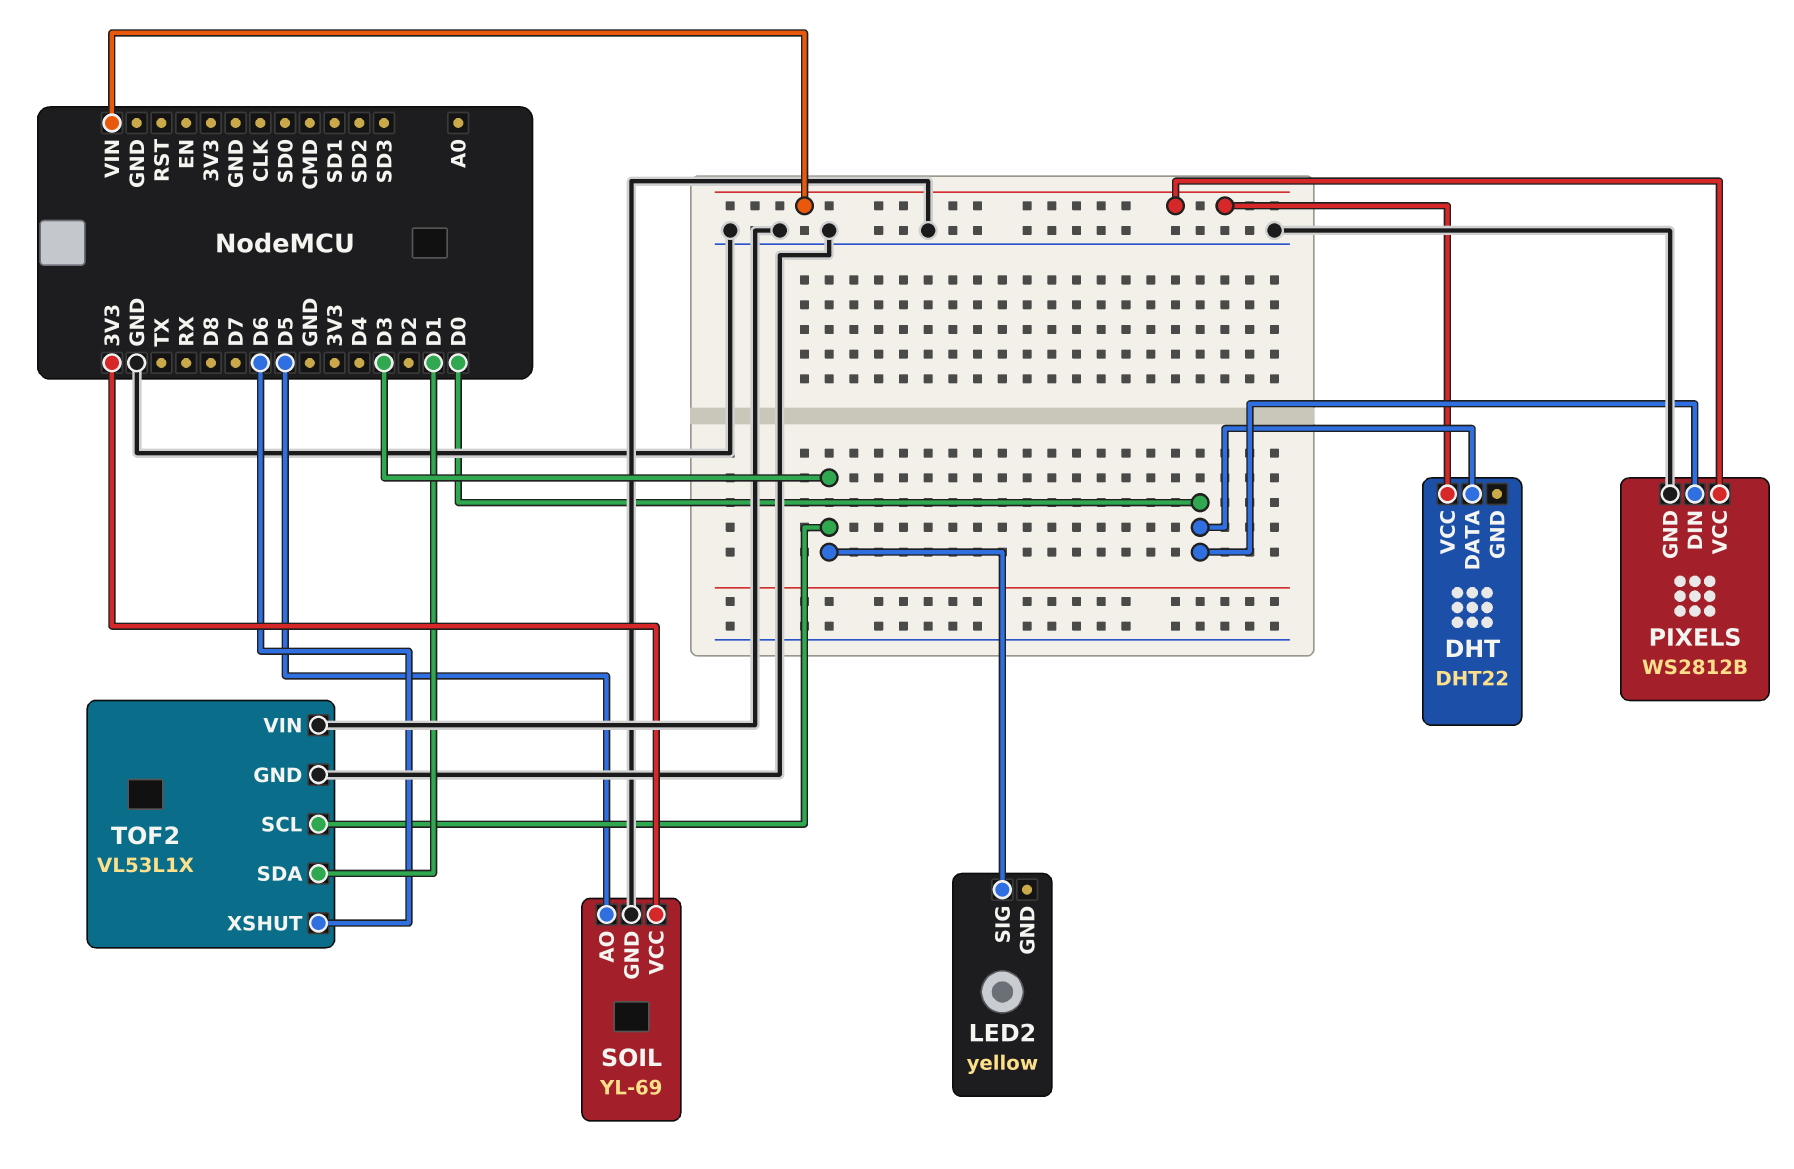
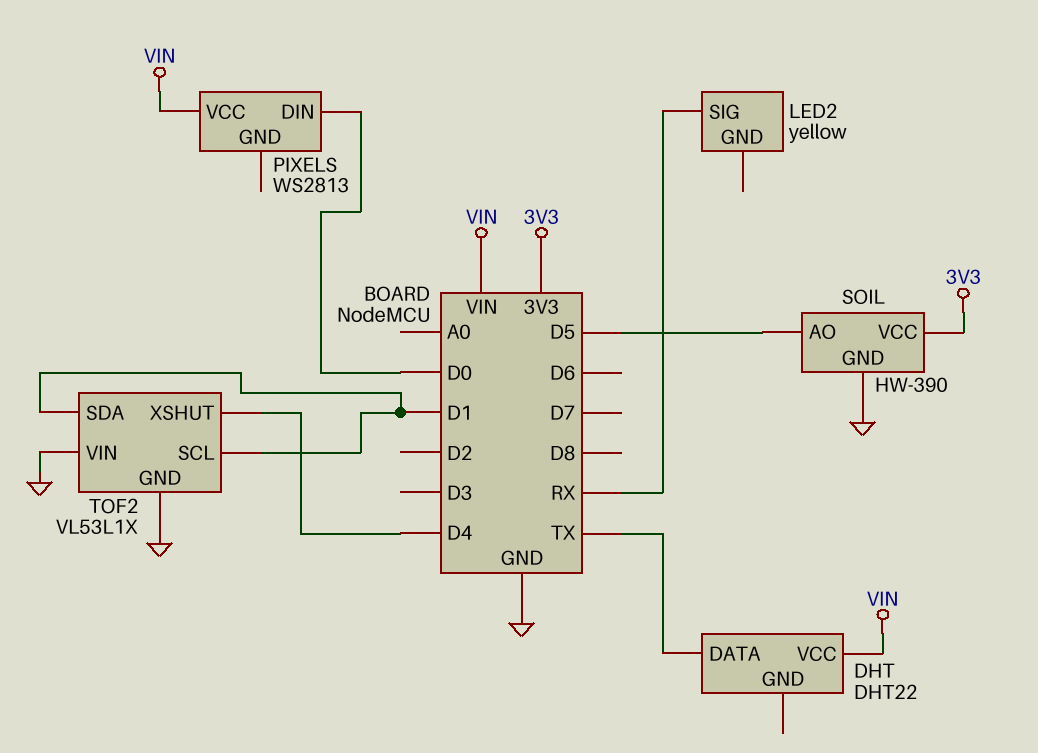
DHT pin DATA: D0 -> TX
LED2 pin SIG: D3 -> RX
PIXELS: WS2812B -> WS2813
PIXELS pin GND: GND -> none
SOIL: YL-69 -> HW-390
TOF2 pin SCL: D3 -> D1
TOF2 pin XSHUT: D6 -> D4

